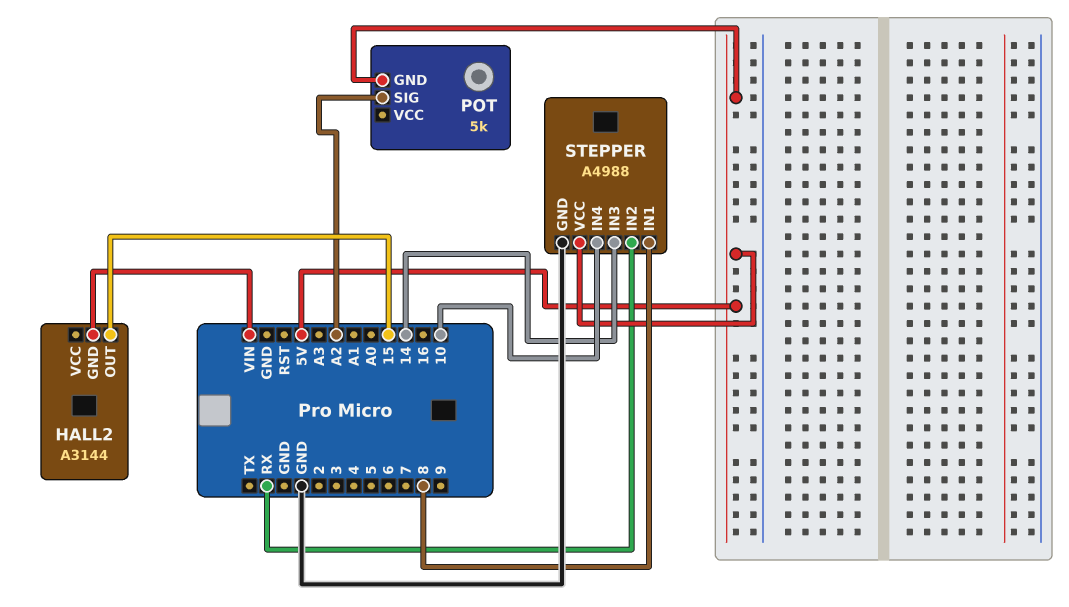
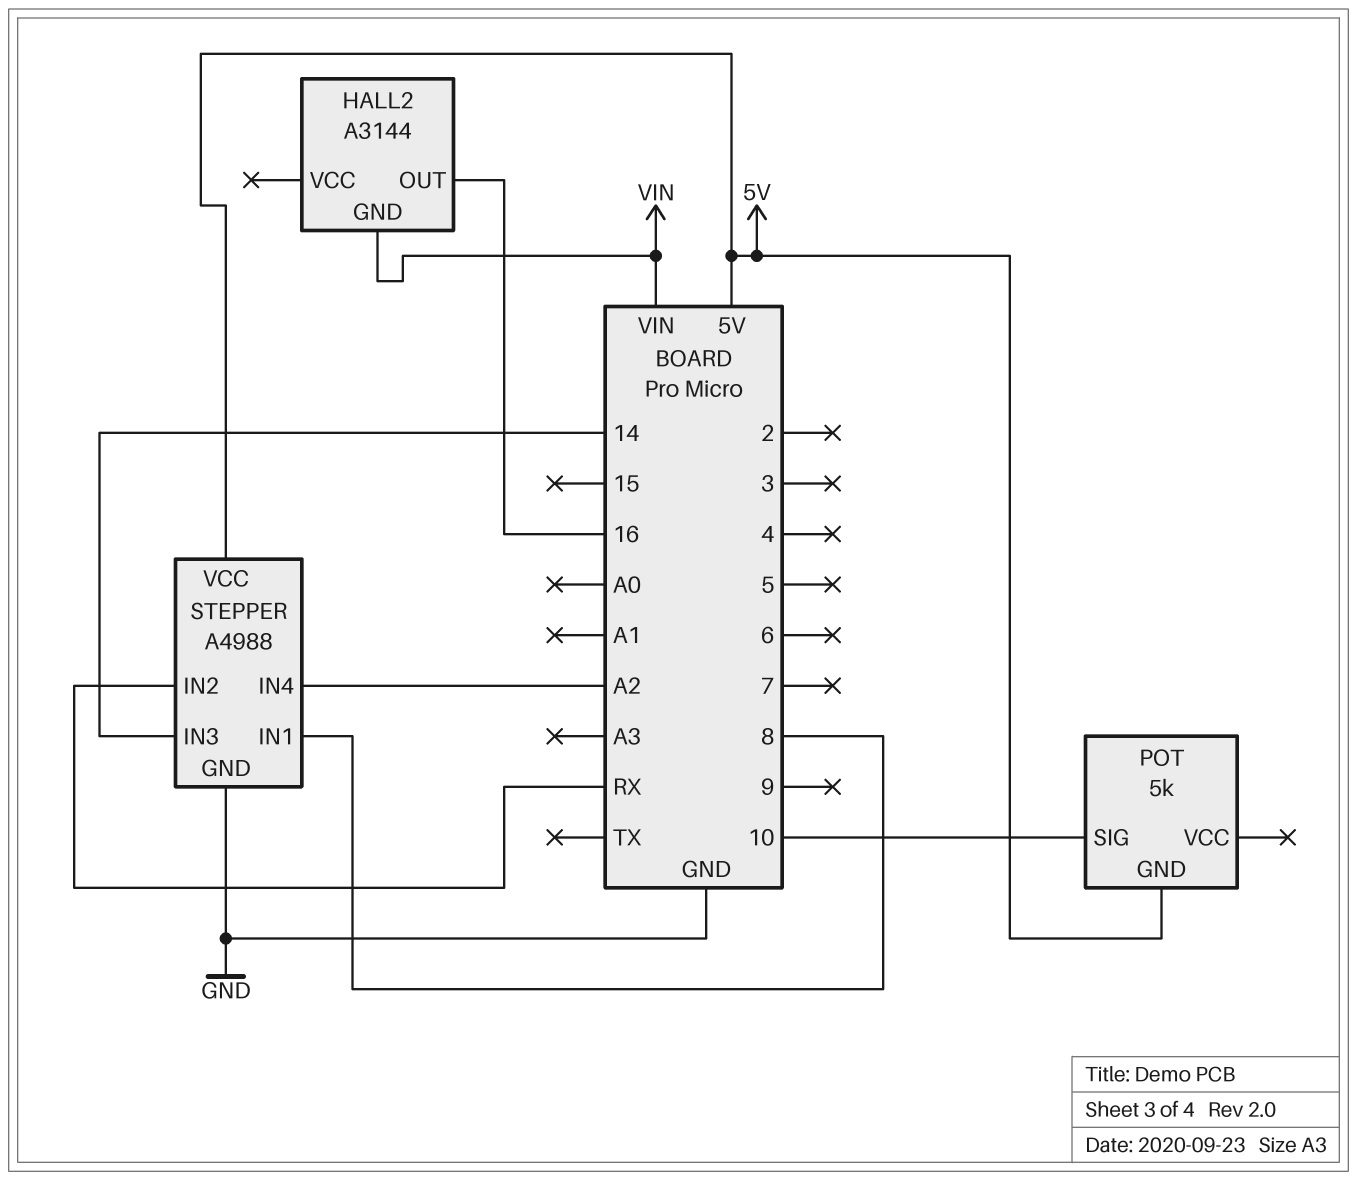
HALL2 pin OUT: 15 -> 16
POT pin SIG: A2 -> 10
STEPPER pin IN4: 10 -> A2

